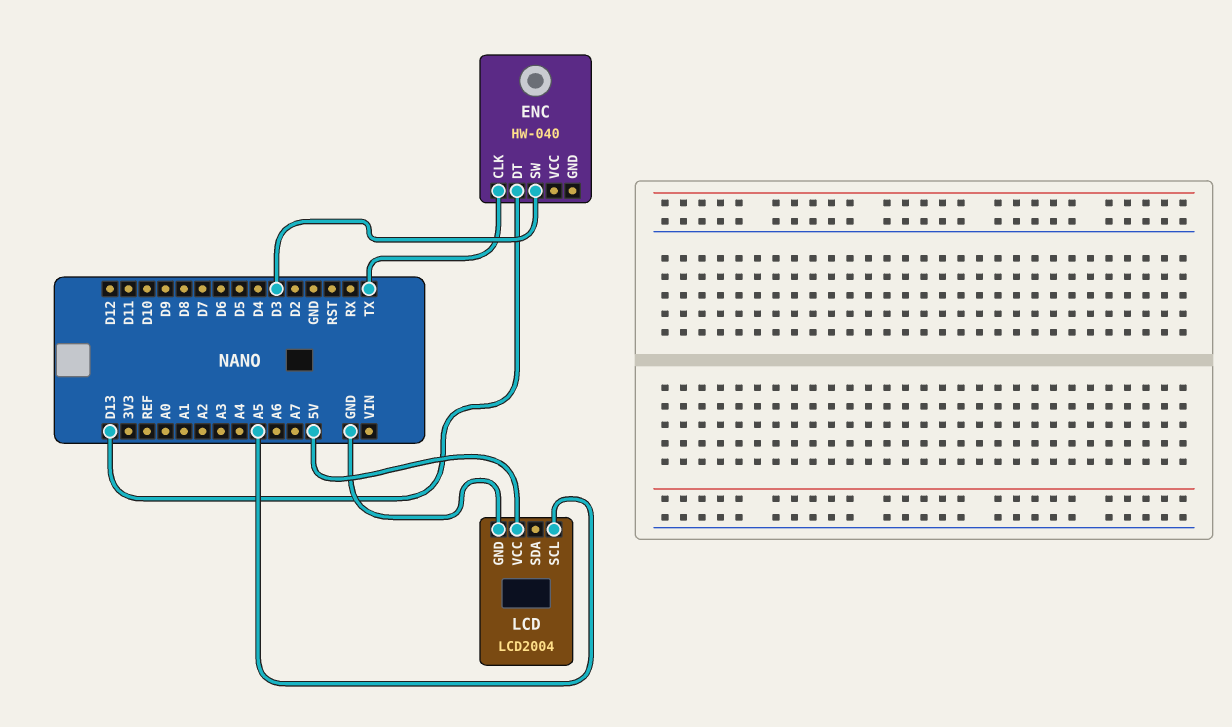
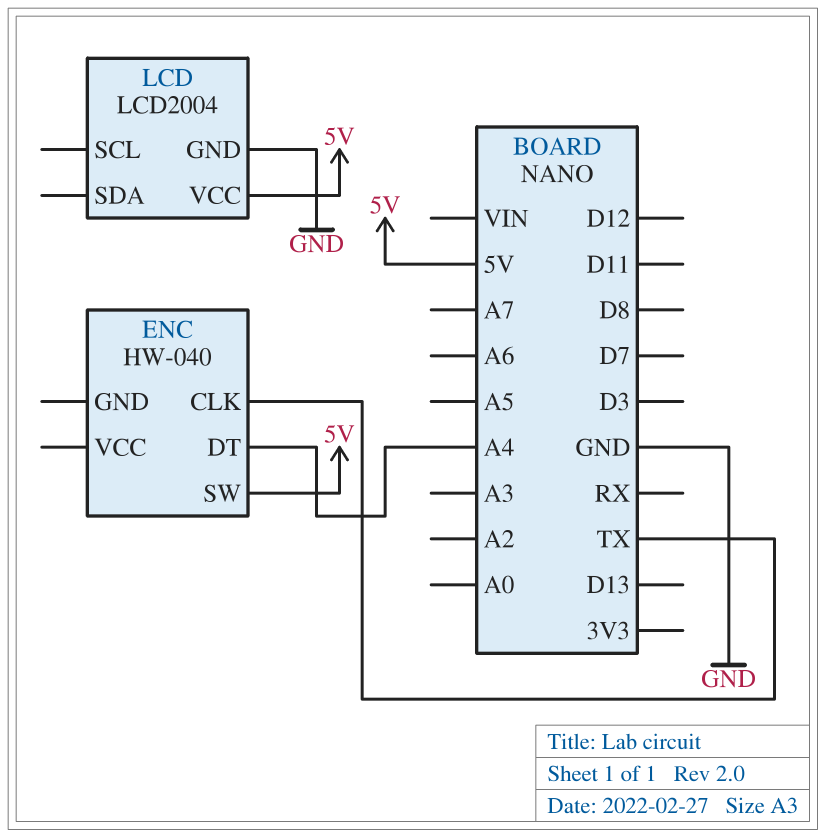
ENC pin DT: D13 -> A4
ENC pin SW: D3 -> 5V
LCD pin SCL: A5 -> none

